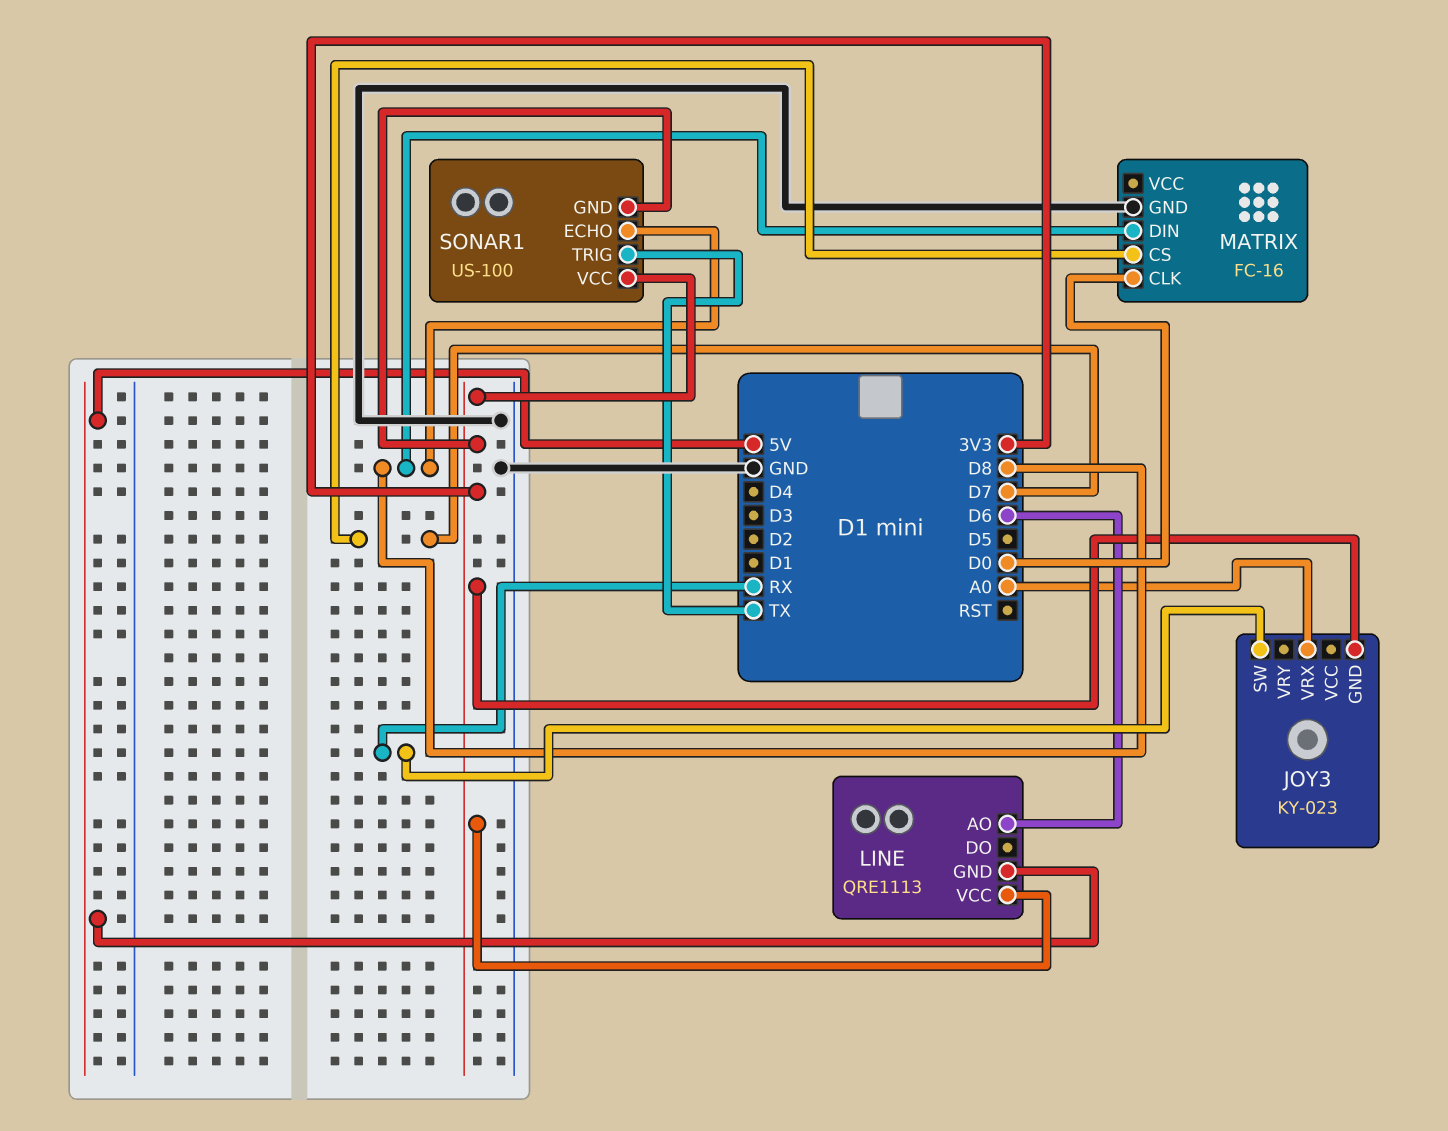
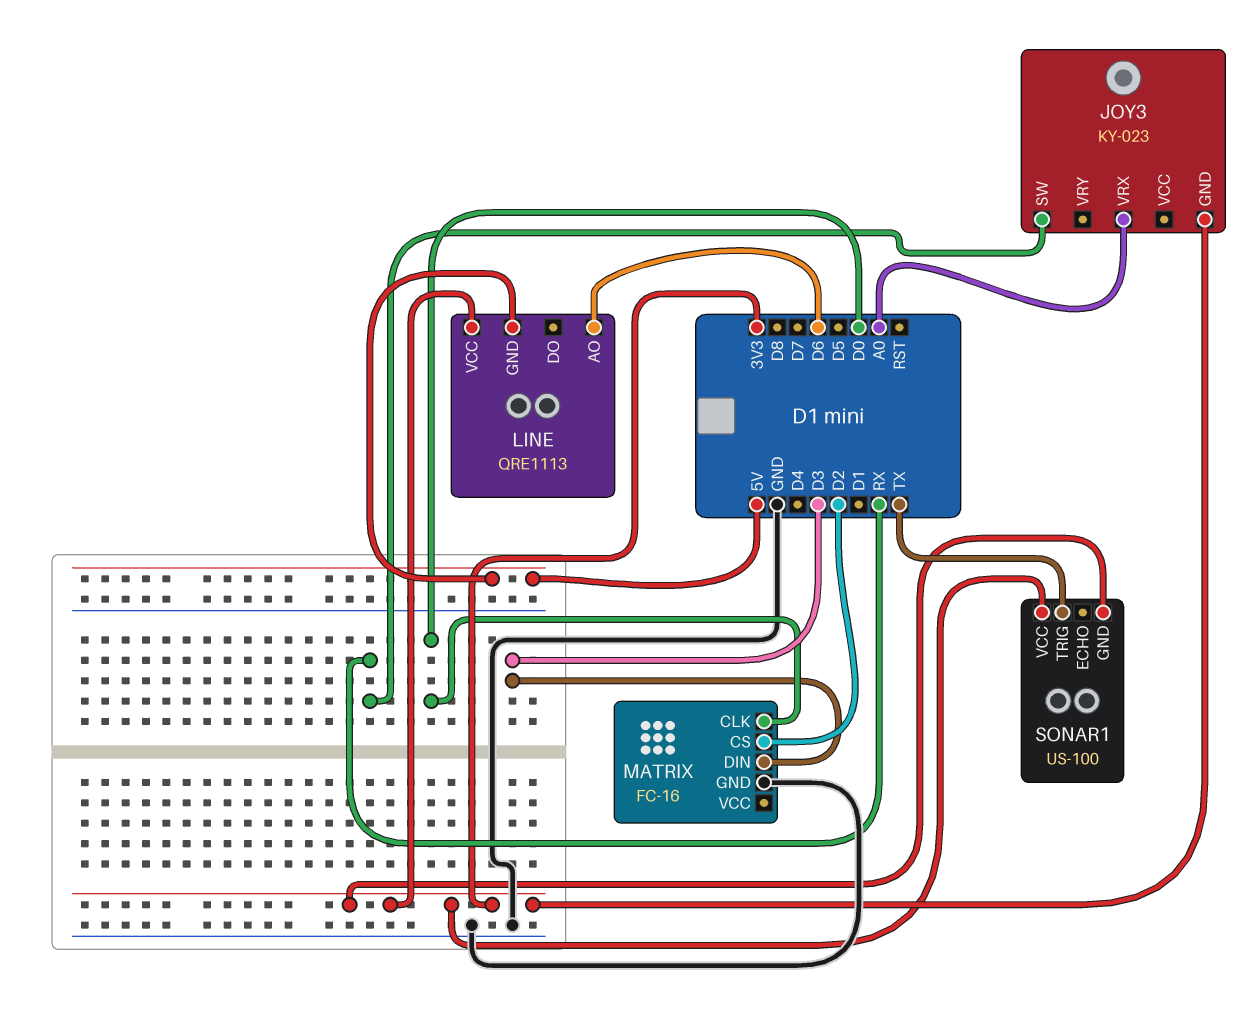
MATRIX pin CS: D7 -> D2
MATRIX pin DIN: D8 -> D3
SONAR1 pin ECHO: D8 -> none

